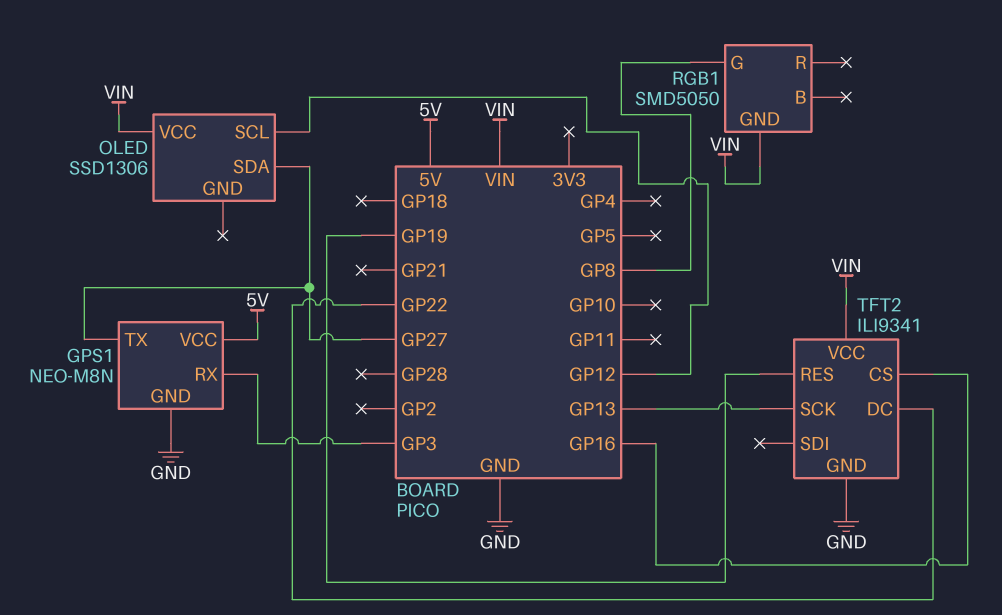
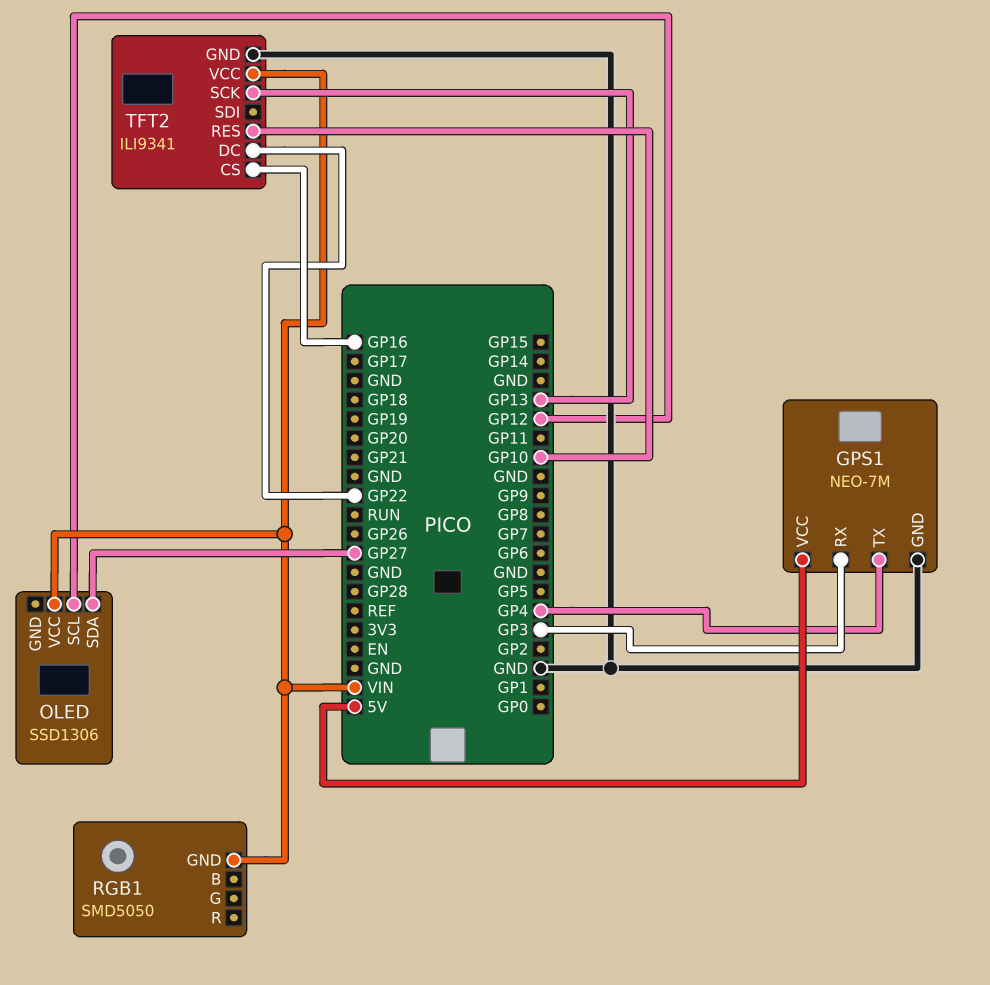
GPS1: NEO-M8N -> NEO-7M
GPS1 pin TX: GP27 -> GP4
RGB1 pin G: GP8 -> none
TFT2 pin RES: GP19 -> GP10

